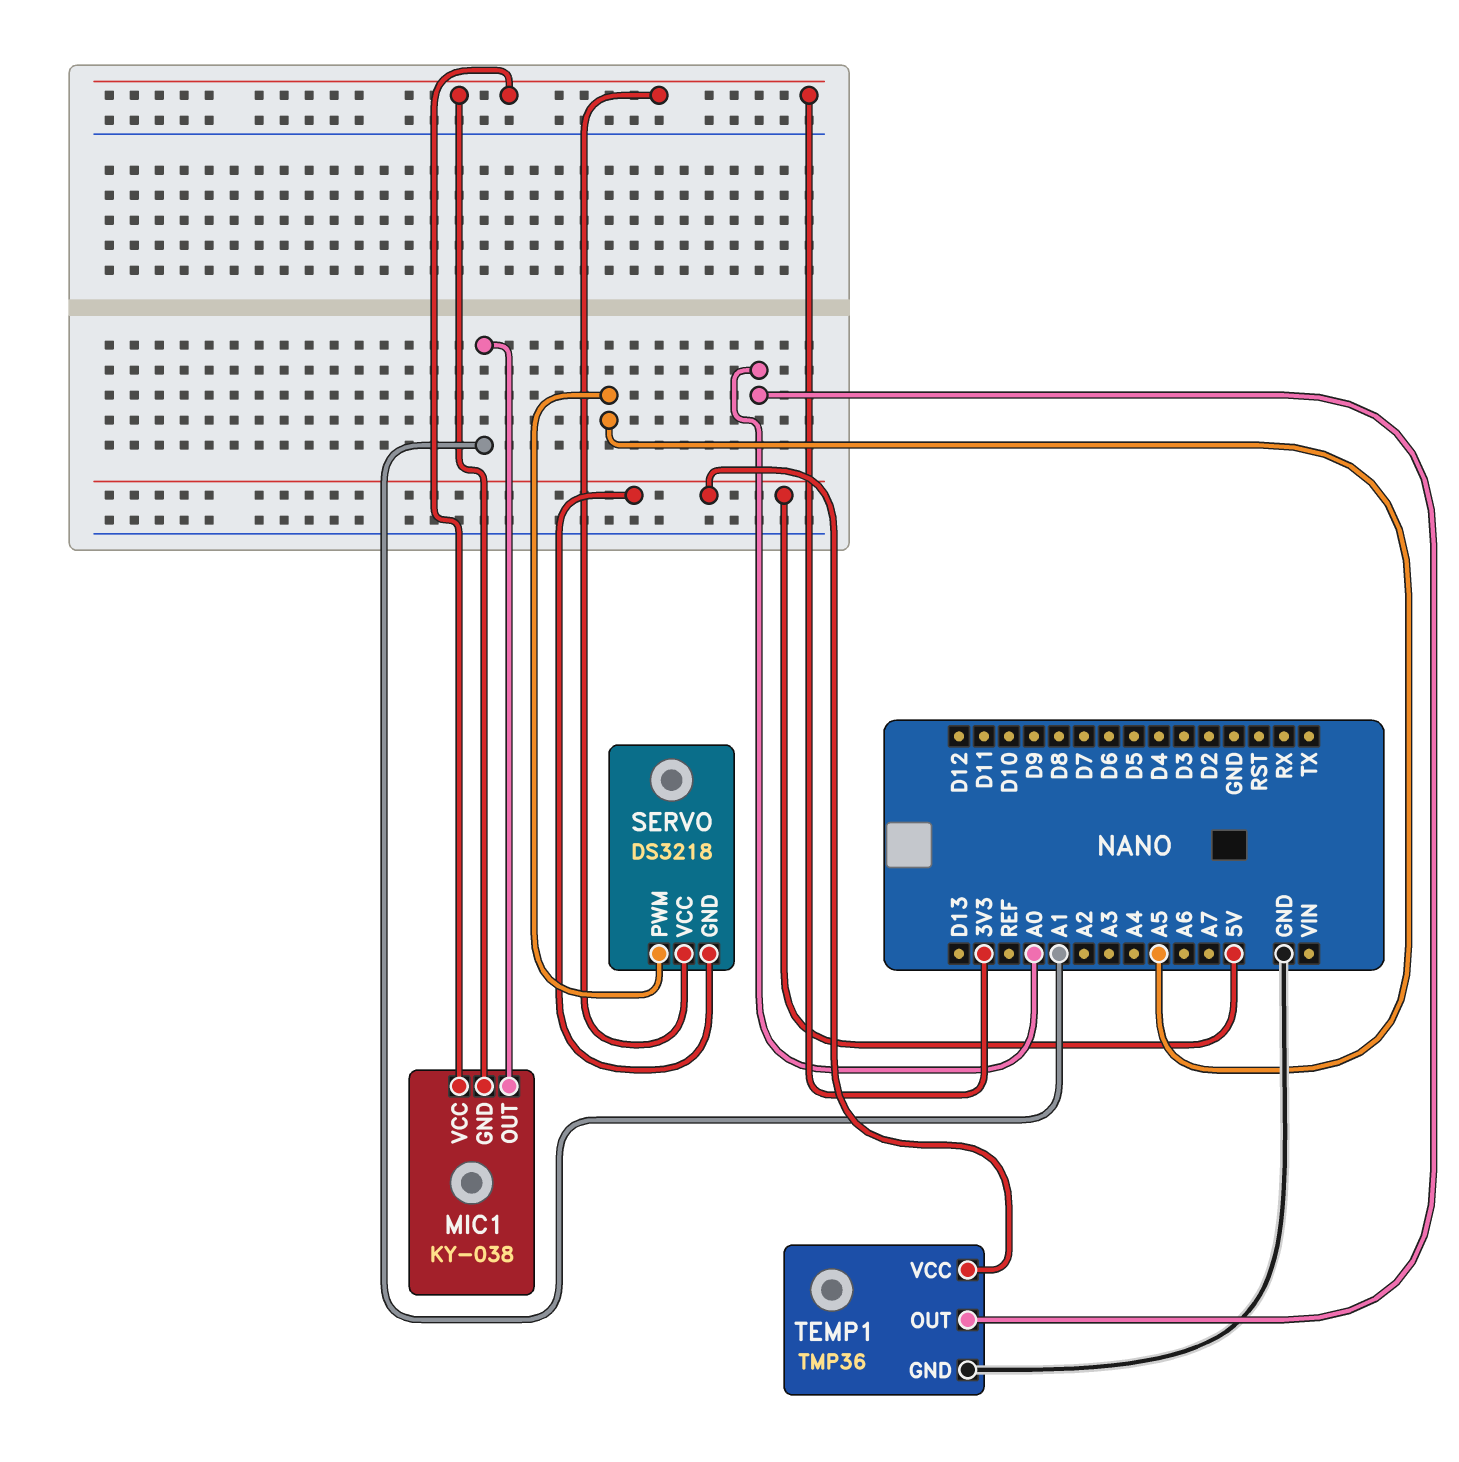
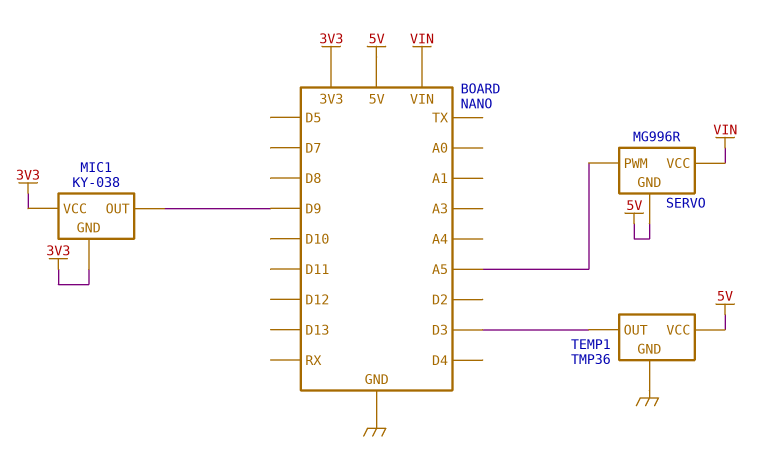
MIC1 pin OUT: A1 -> D9
SERVO: DS3218 -> MG996R
SERVO pin VCC: 3V3 -> VIN
TEMP1 pin OUT: A0 -> D3

